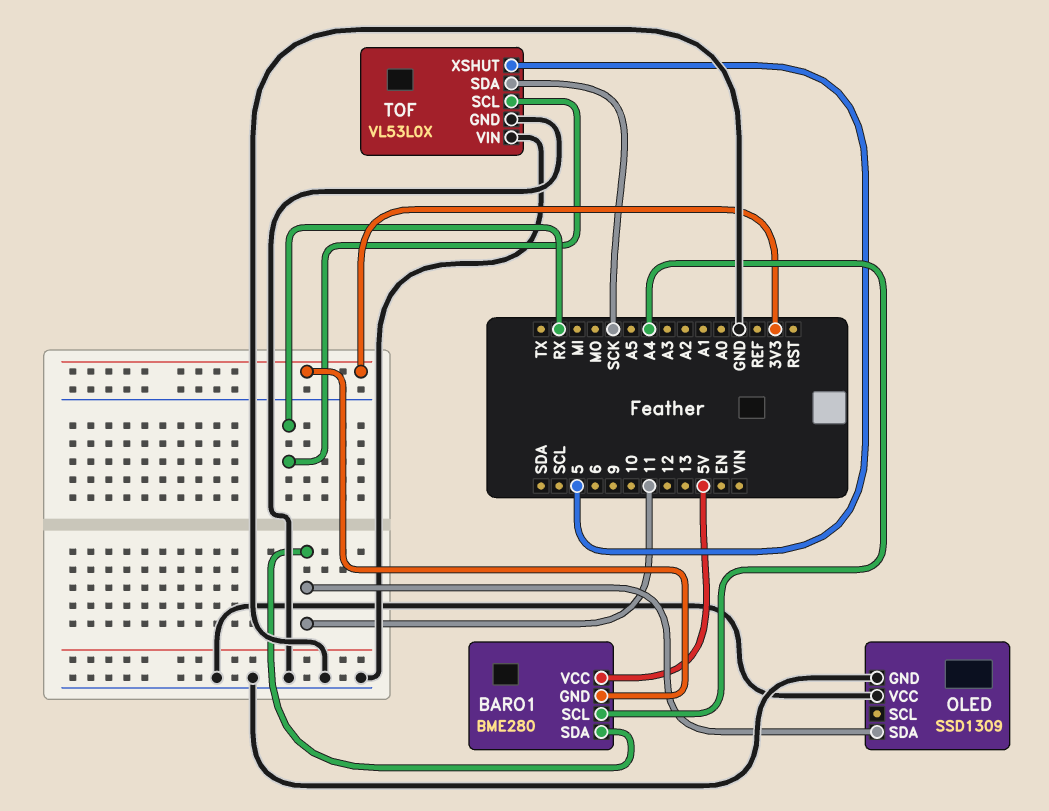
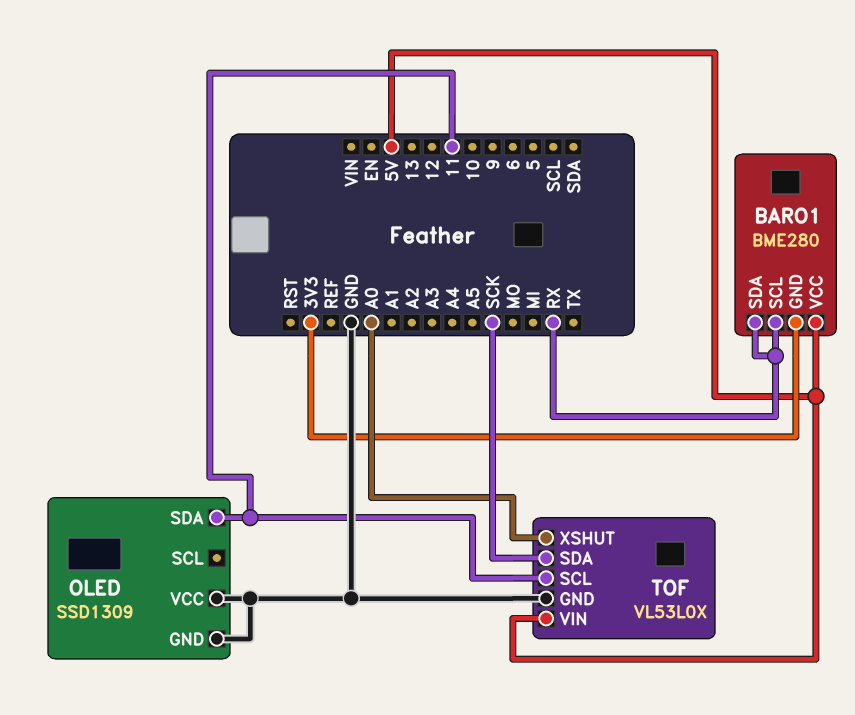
BARO1 pin SCL: A4 -> RX
BARO1 pin SDA: 11 -> RX
TOF pin SCL: RX -> 11
TOF pin VIN: GND -> 5V
TOF pin XSHUT: 5 -> A0

